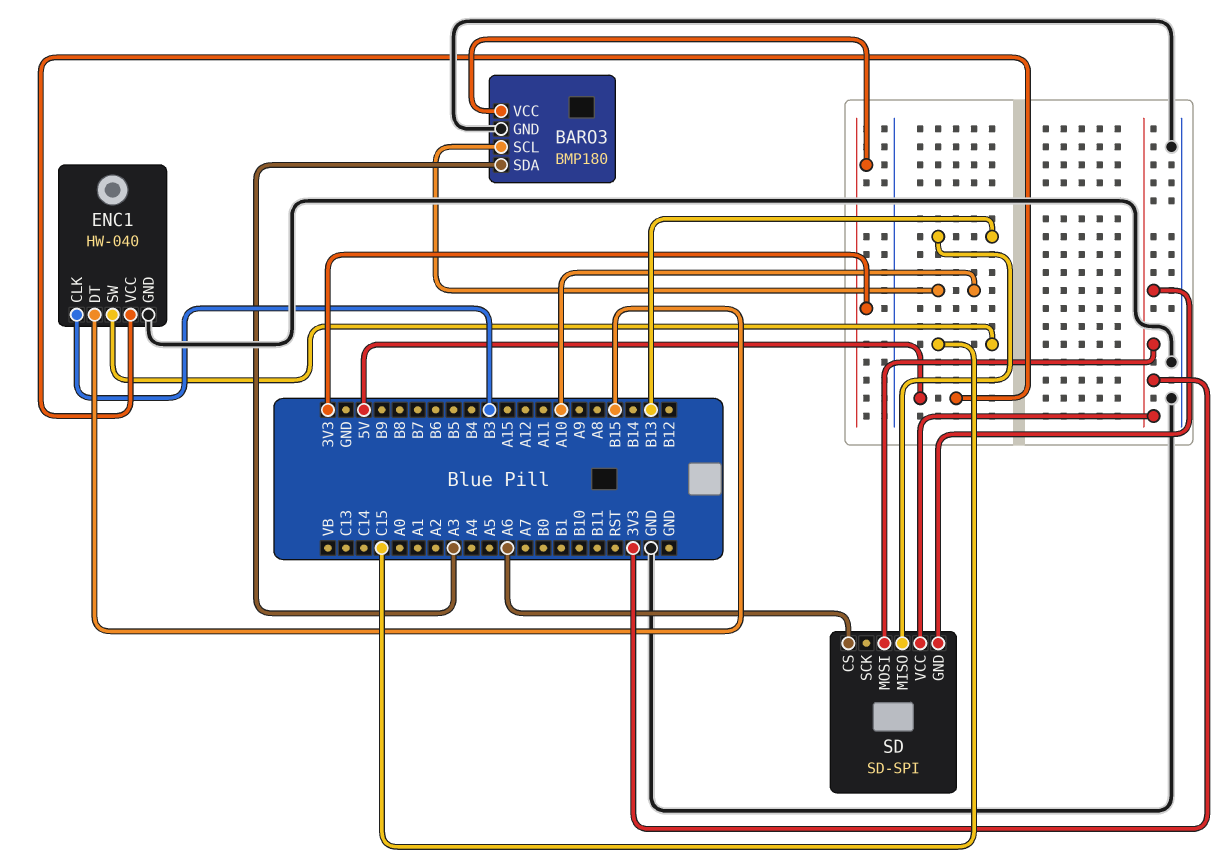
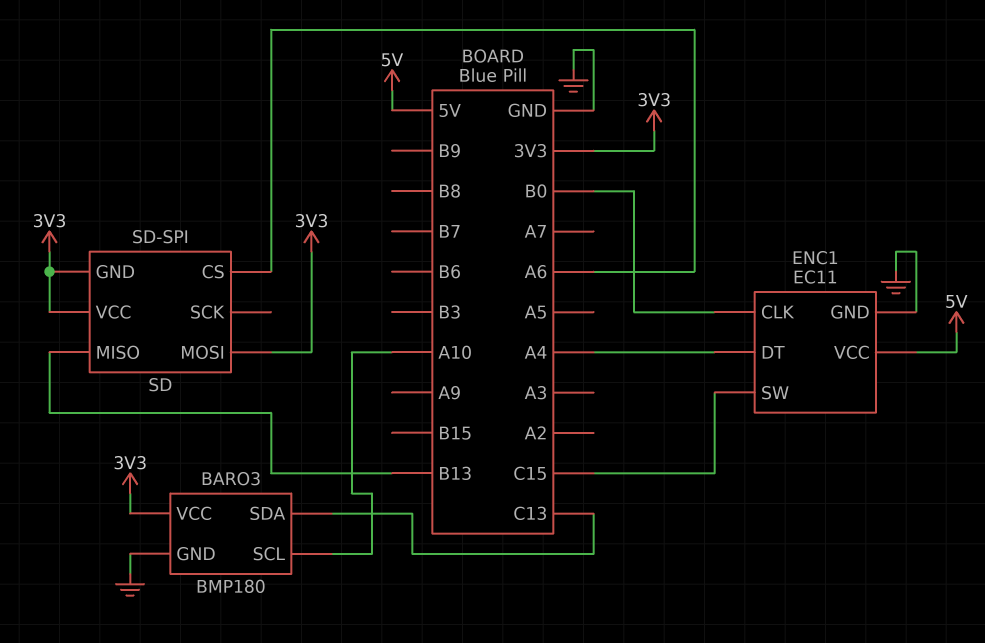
BARO3 pin SDA: A3 -> C13
ENC1: HW-040 -> EC11
ENC1 pin CLK: B3 -> B0
ENC1 pin DT: B15 -> A4

